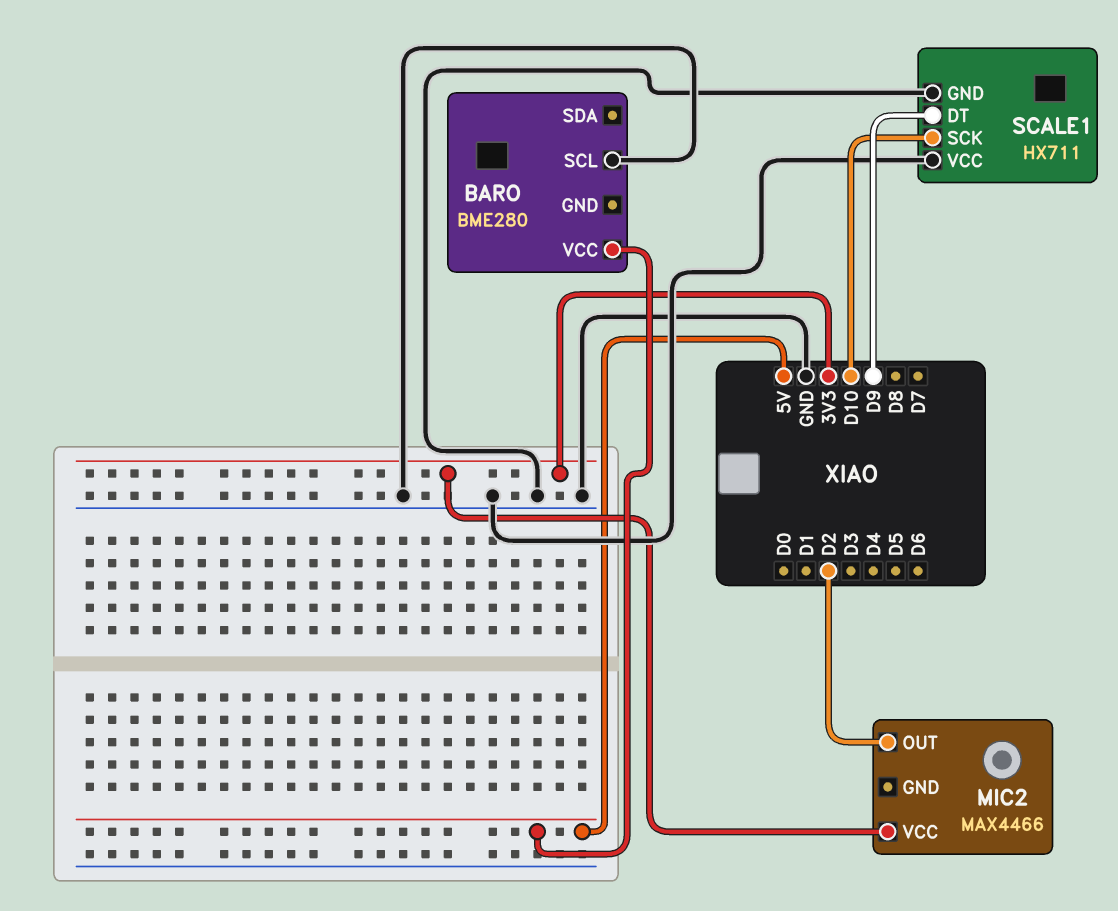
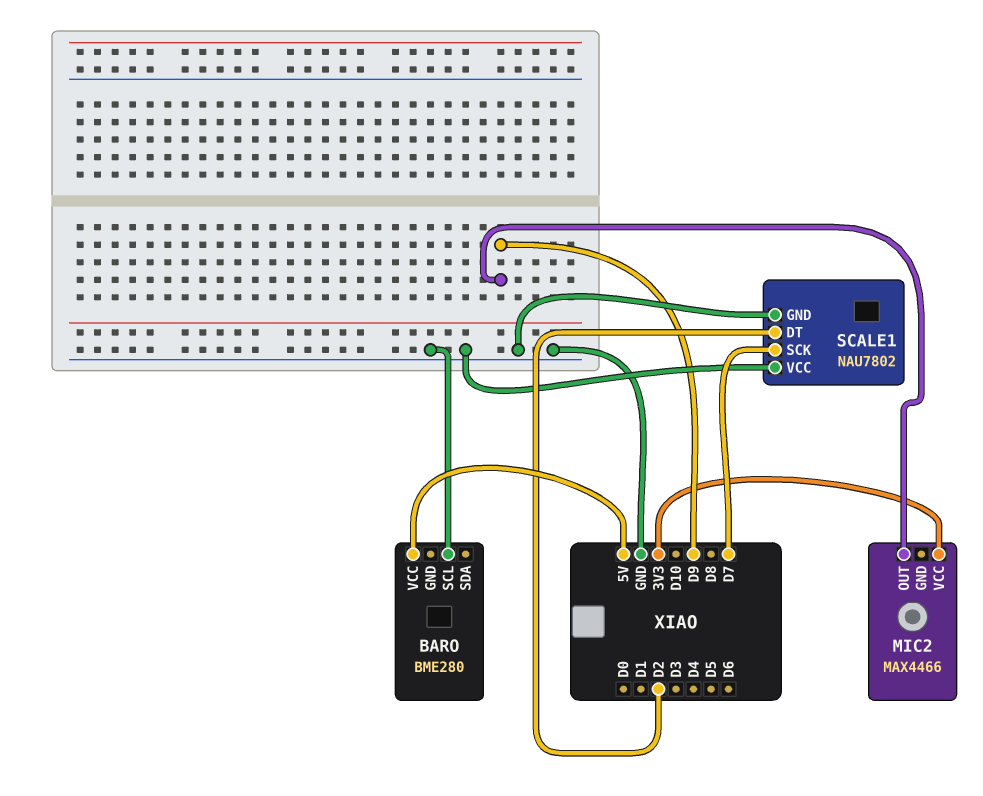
MIC2 pin OUT: D2 -> D9
SCALE1: HX711 -> NAU7802
SCALE1 pin DT: D9 -> D2
SCALE1 pin SCK: D10 -> D7

